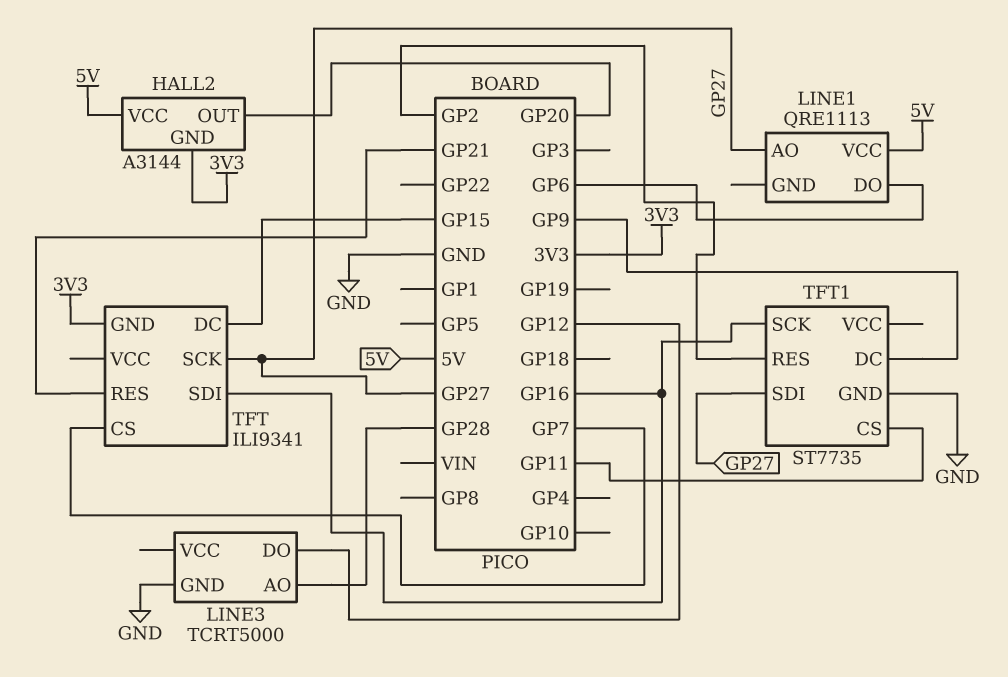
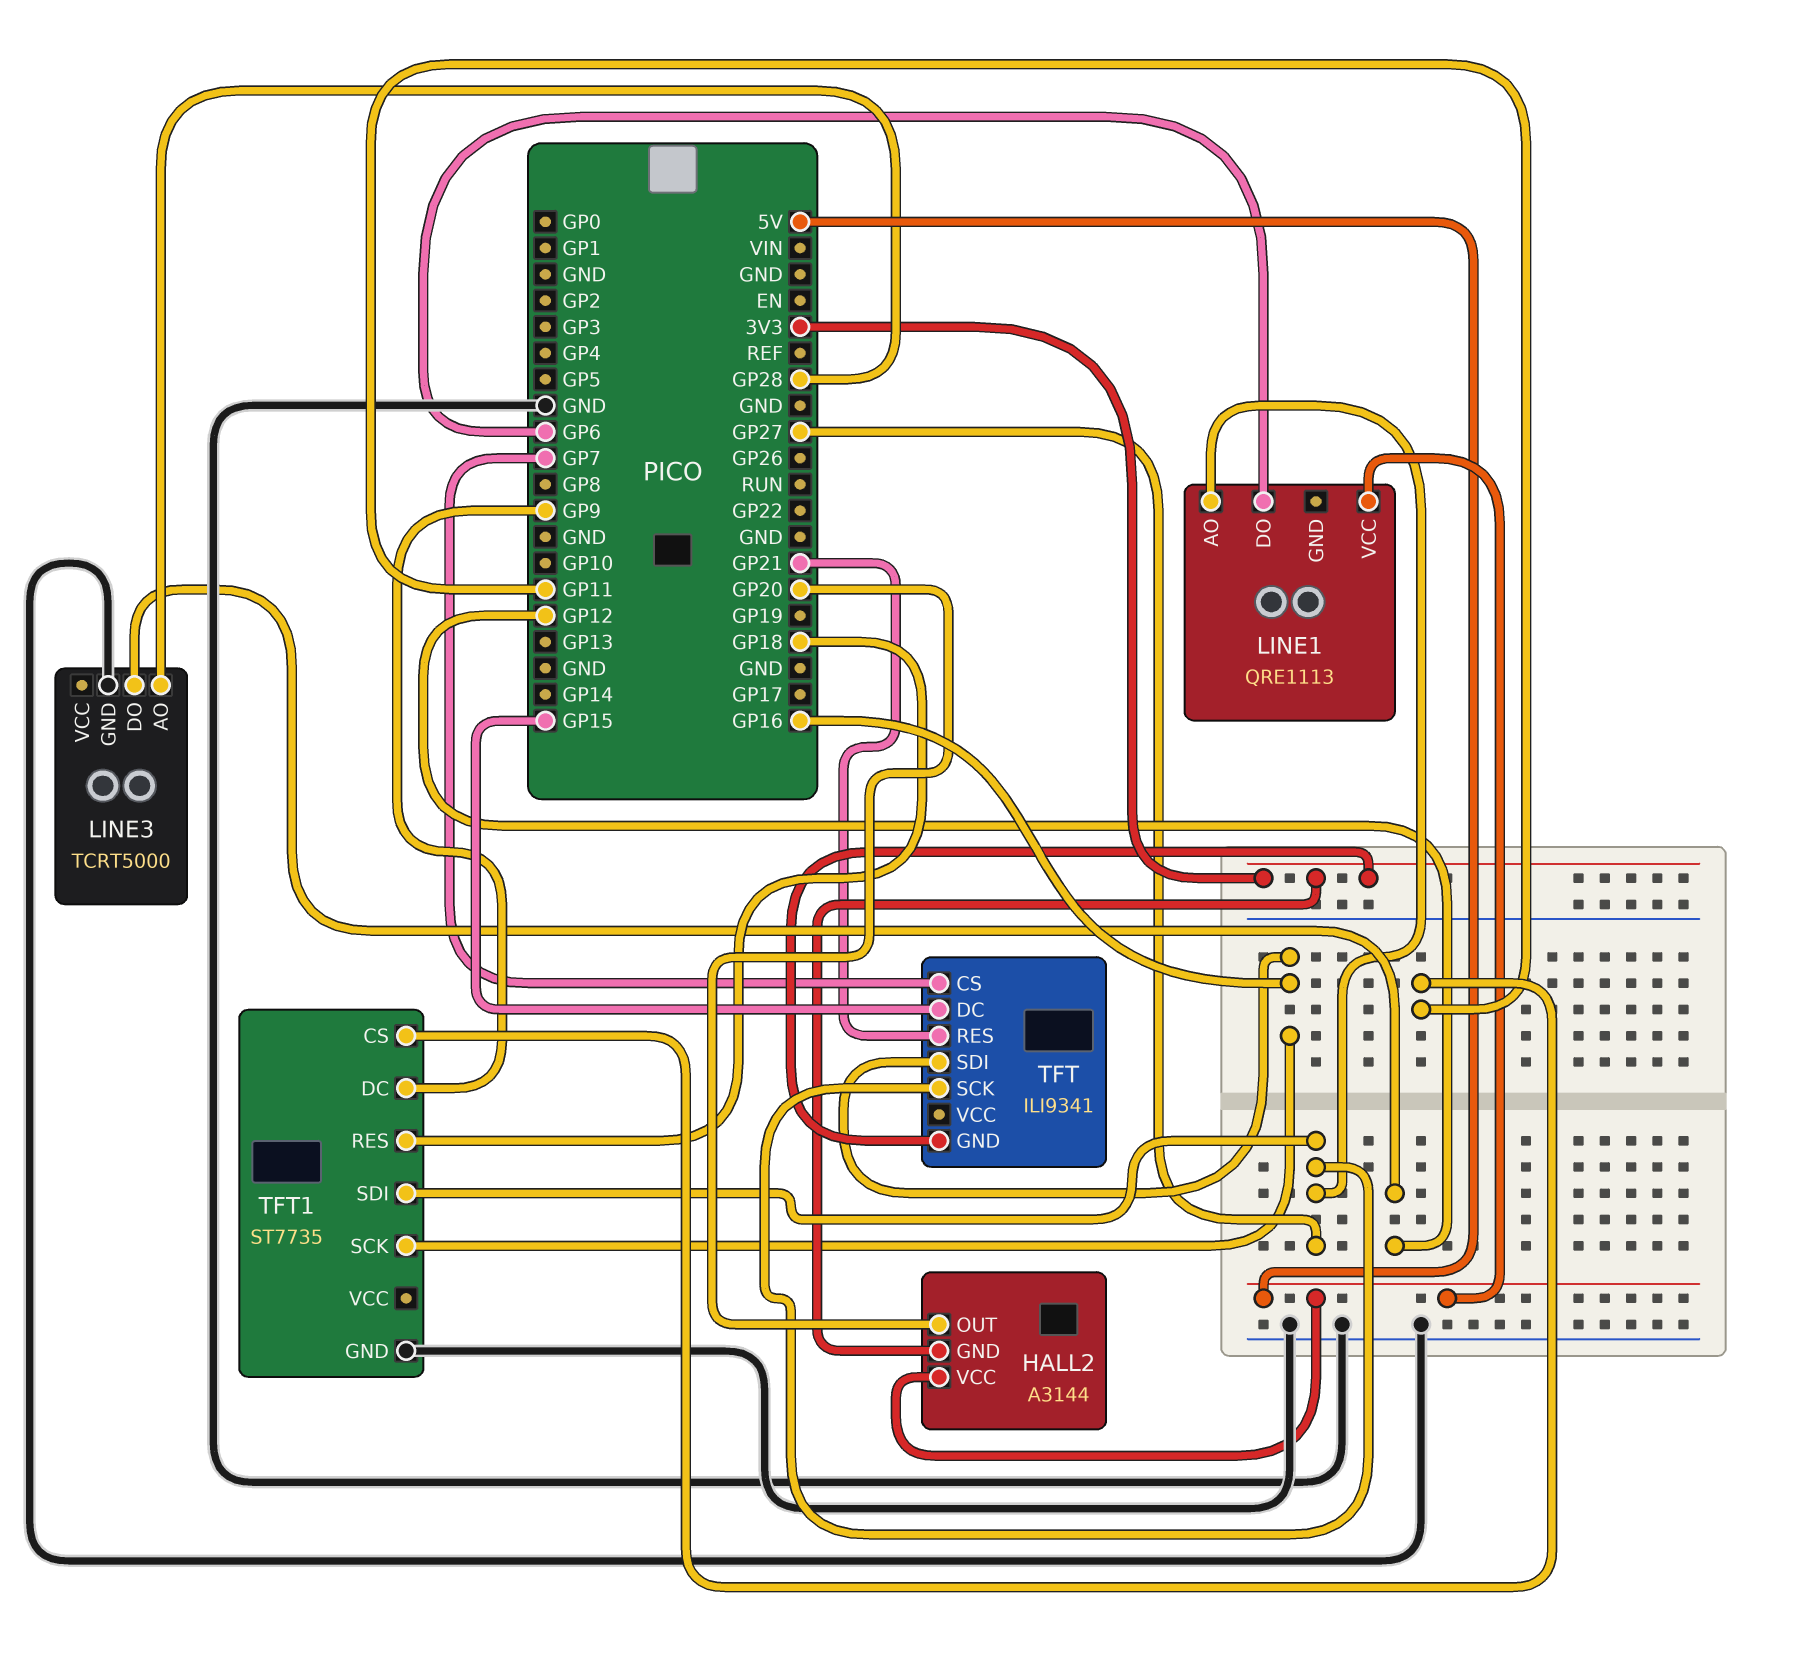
TFT1 pin RES: GP2 -> GP18

